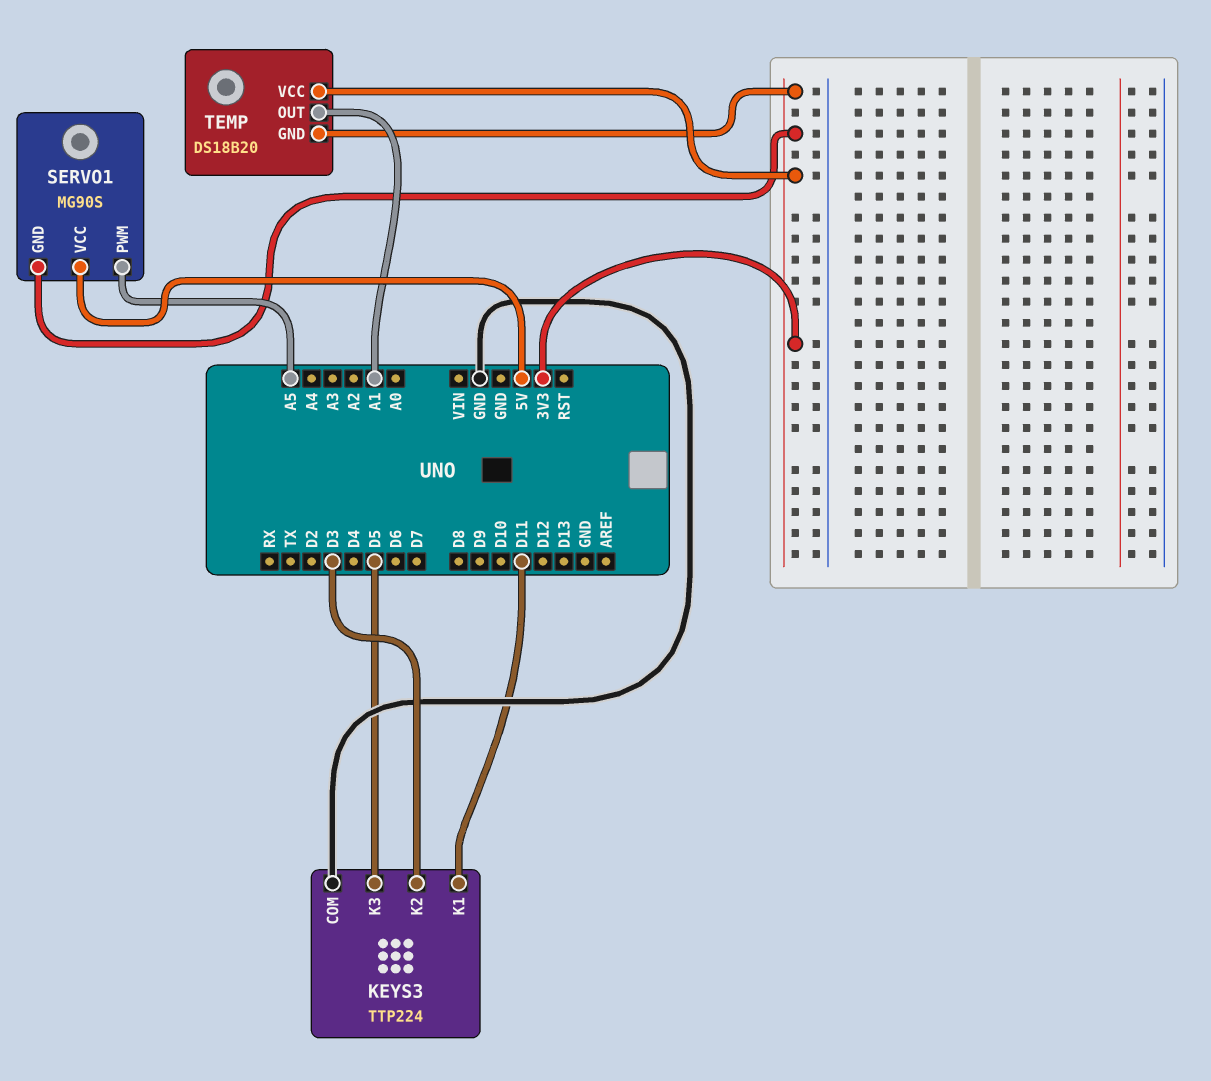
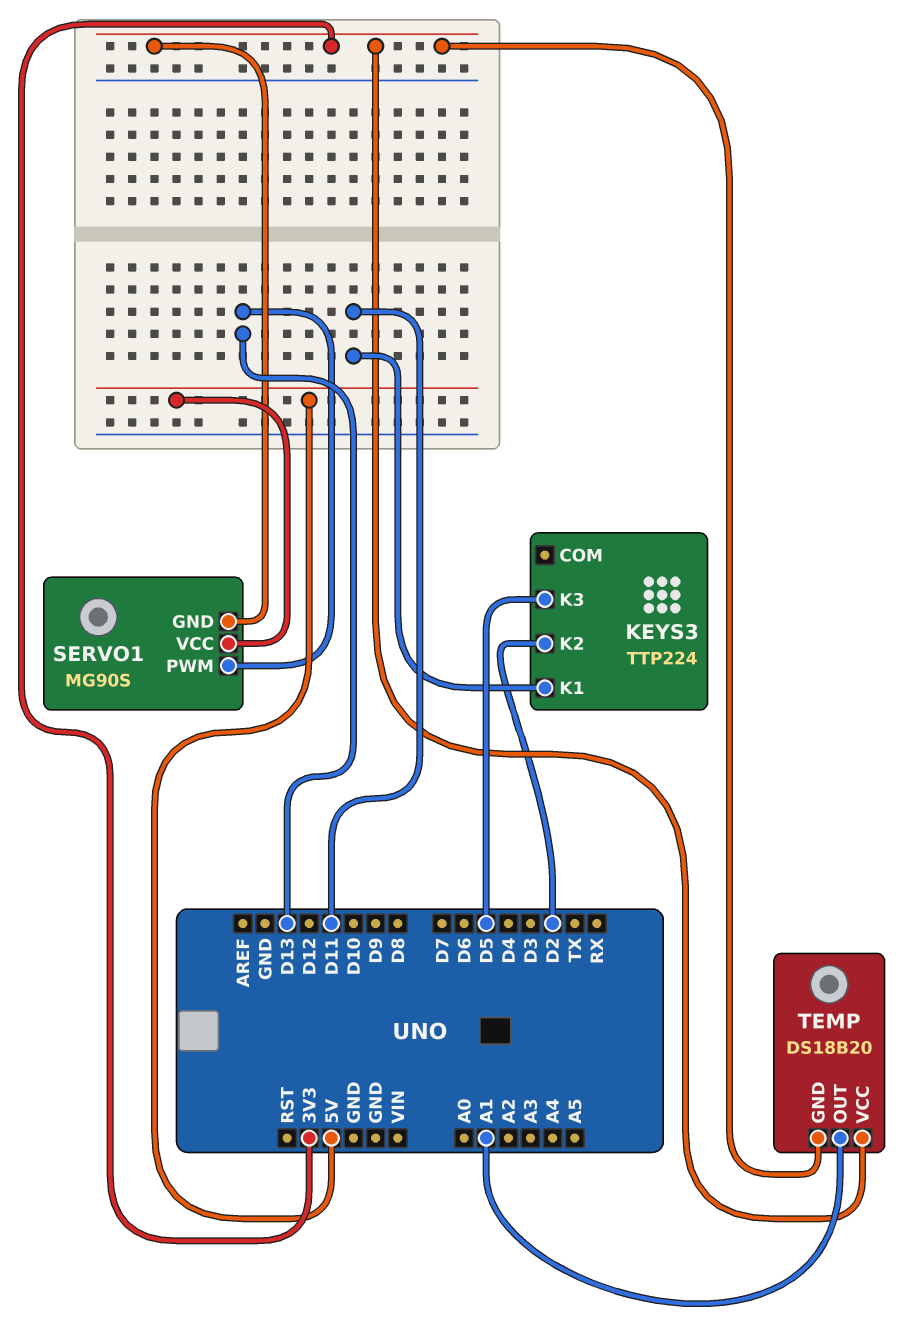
KEYS3 pin COM: GND -> none
KEYS3 pin K2: D3 -> D2
SERVO1 pin PWM: A5 -> D13

